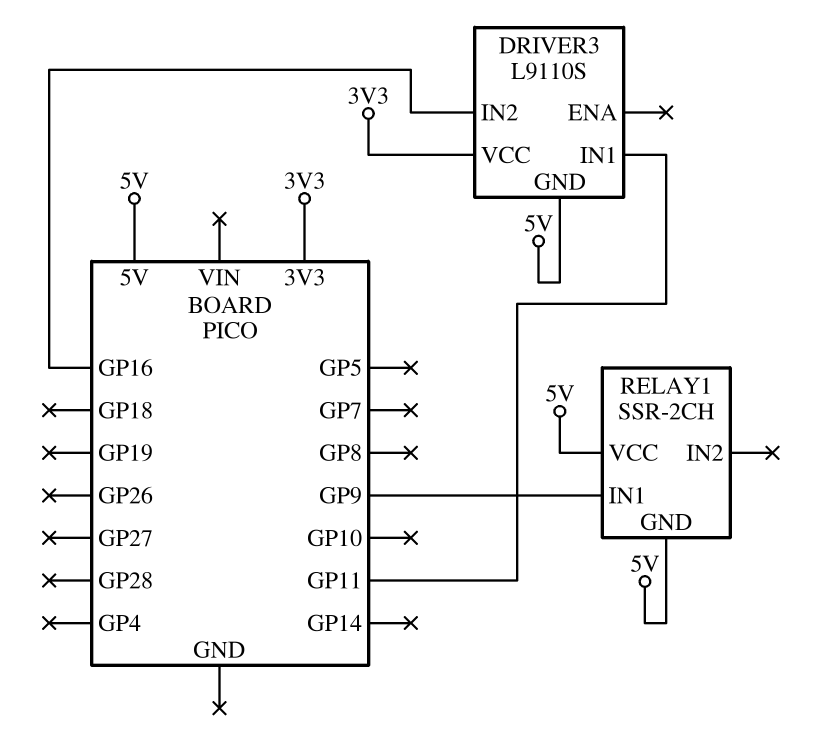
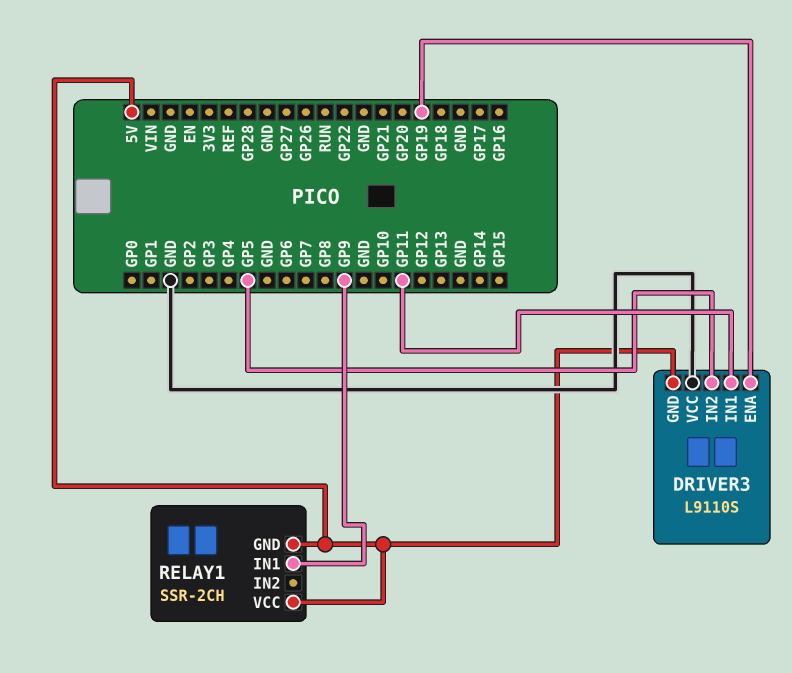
DRIVER3 pin ENA: none -> GP19
DRIVER3 pin IN2: GP16 -> GP5
DRIVER3 pin VCC: 3V3 -> GND

